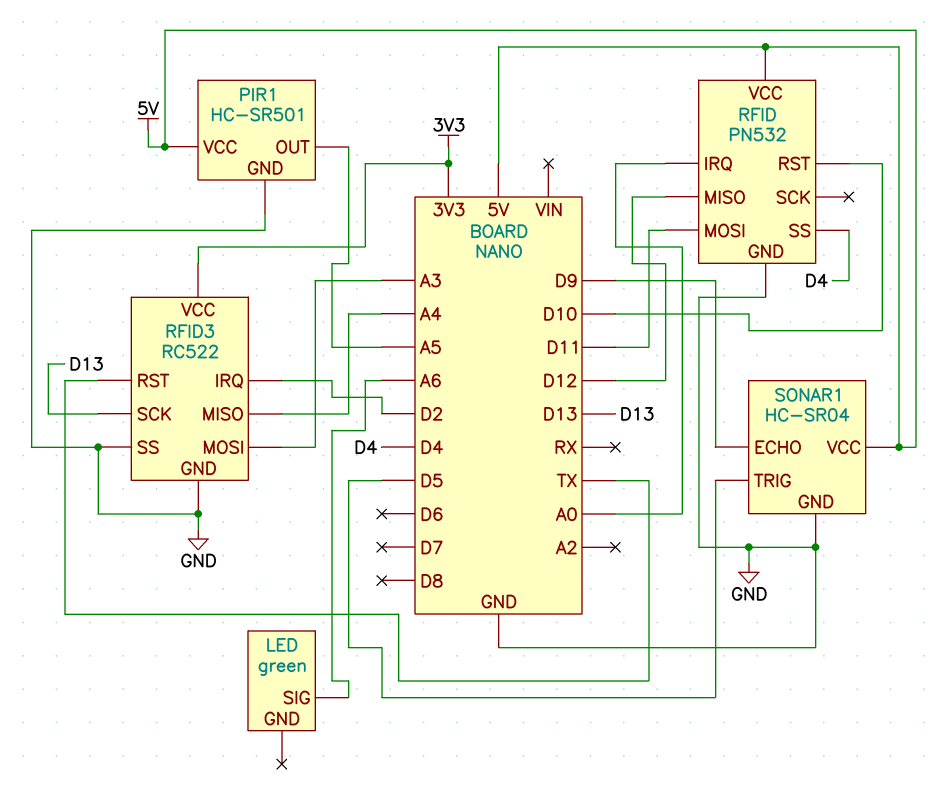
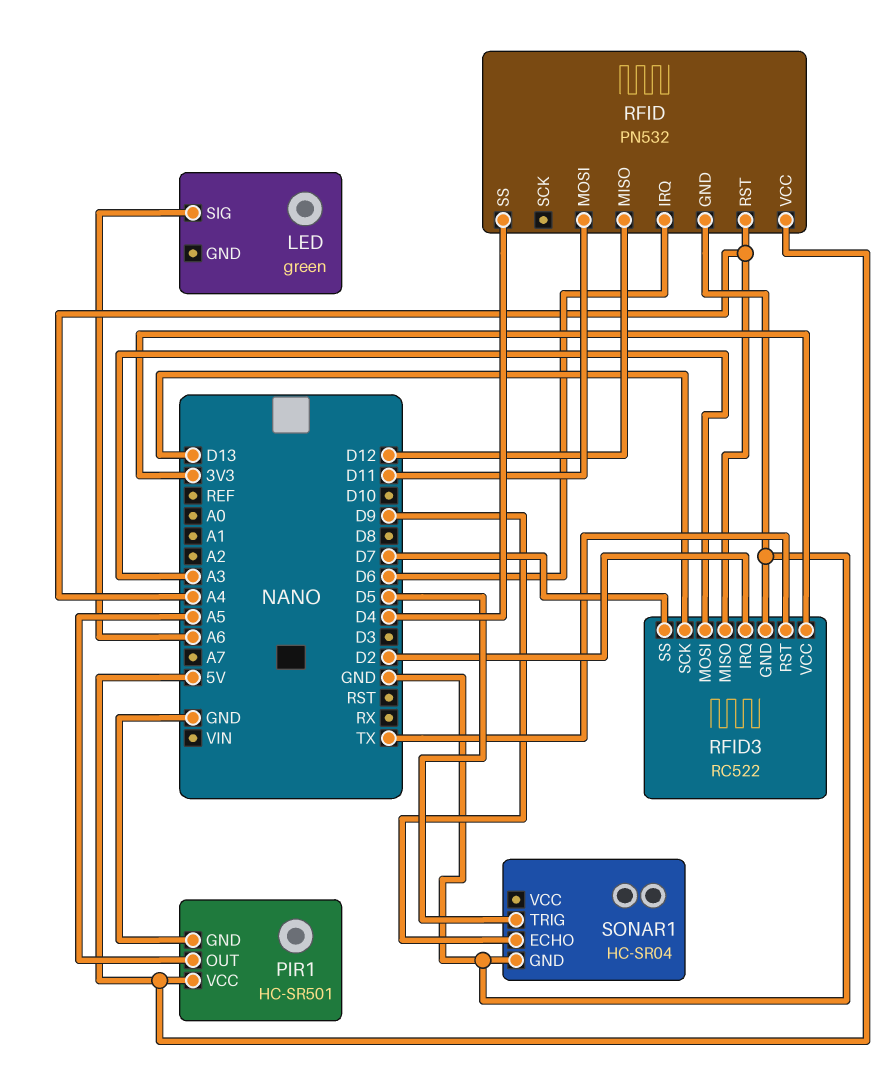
RFID pin IRQ: A0 -> D6
RFID pin RST: D10 -> A4
RFID3 pin SS: GND -> D7
SONAR1 pin VCC: 5V -> none

